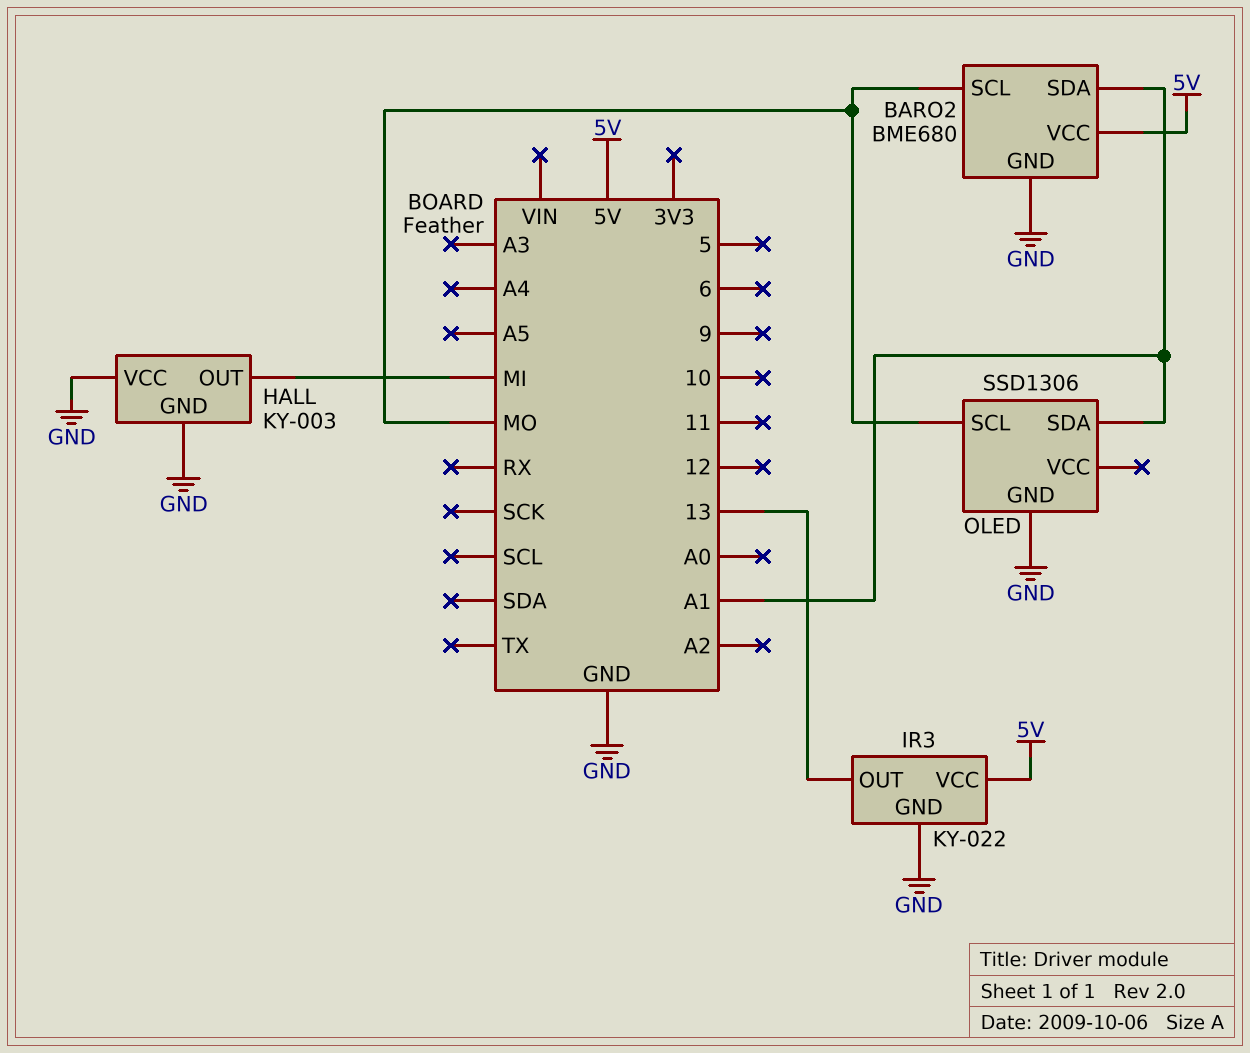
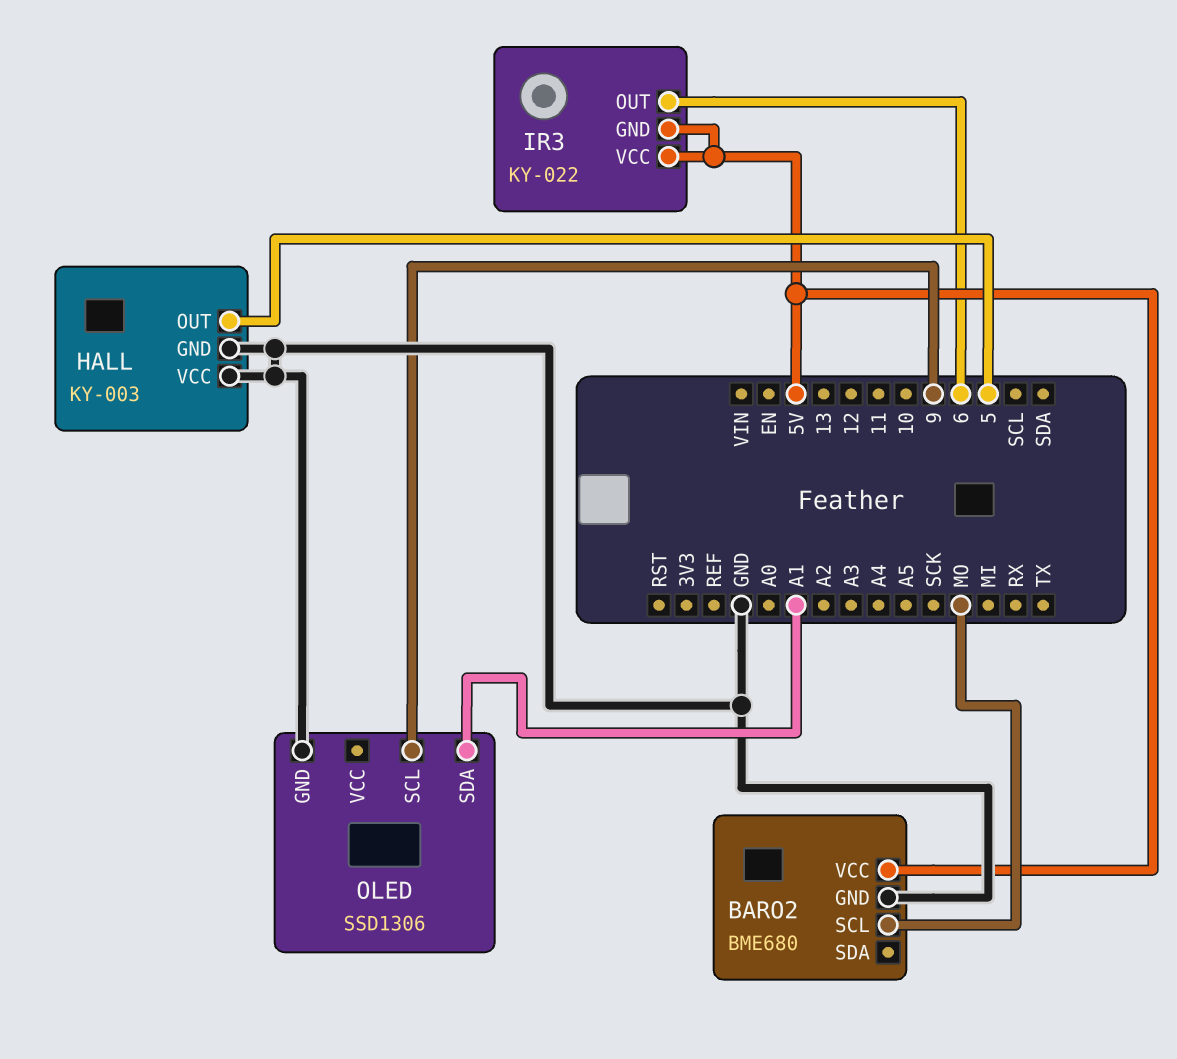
BARO2 pin SDA: A1 -> none
HALL pin OUT: MI -> 5
IR3 pin GND: GND -> 5V
IR3 pin OUT: 13 -> 6
OLED pin SCL: MO -> 9

